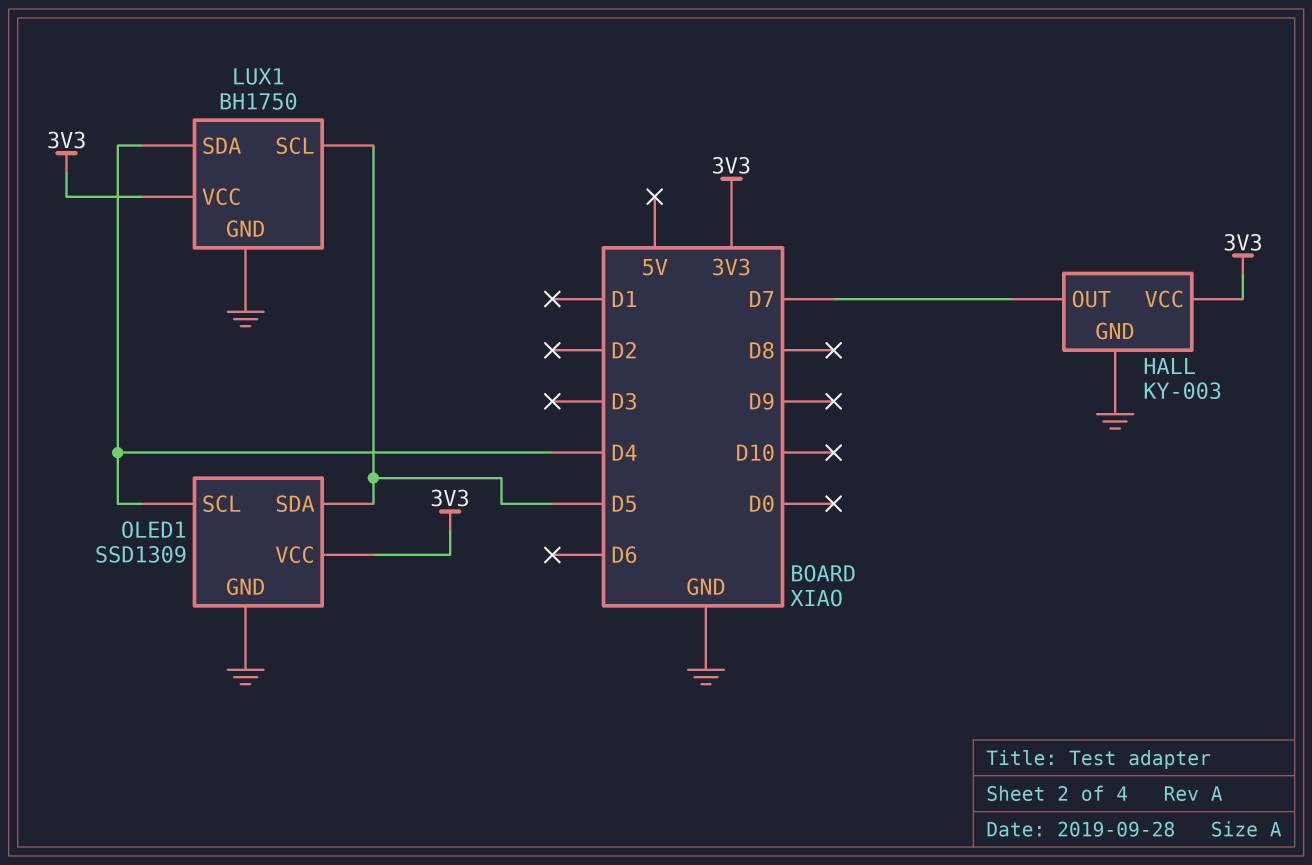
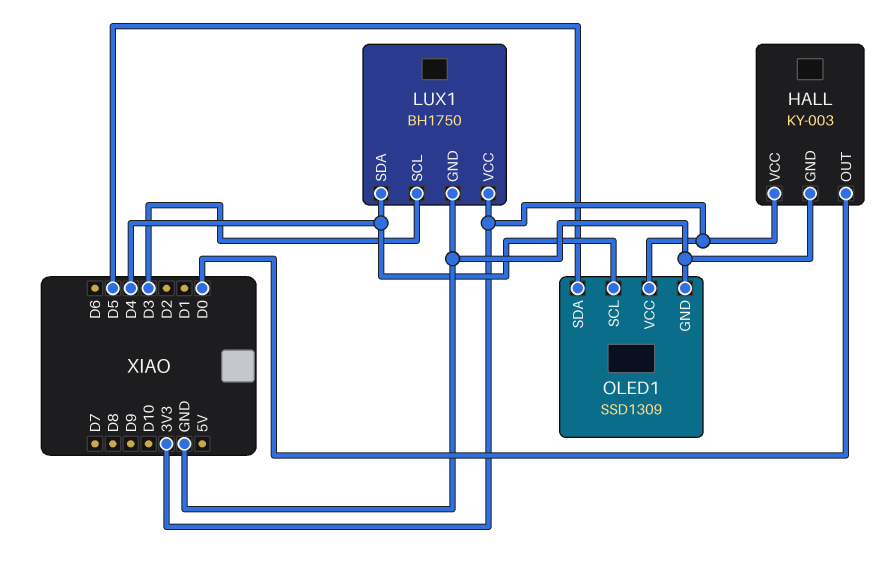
HALL pin OUT: D7 -> D0
LUX1 pin SCL: D5 -> D3

